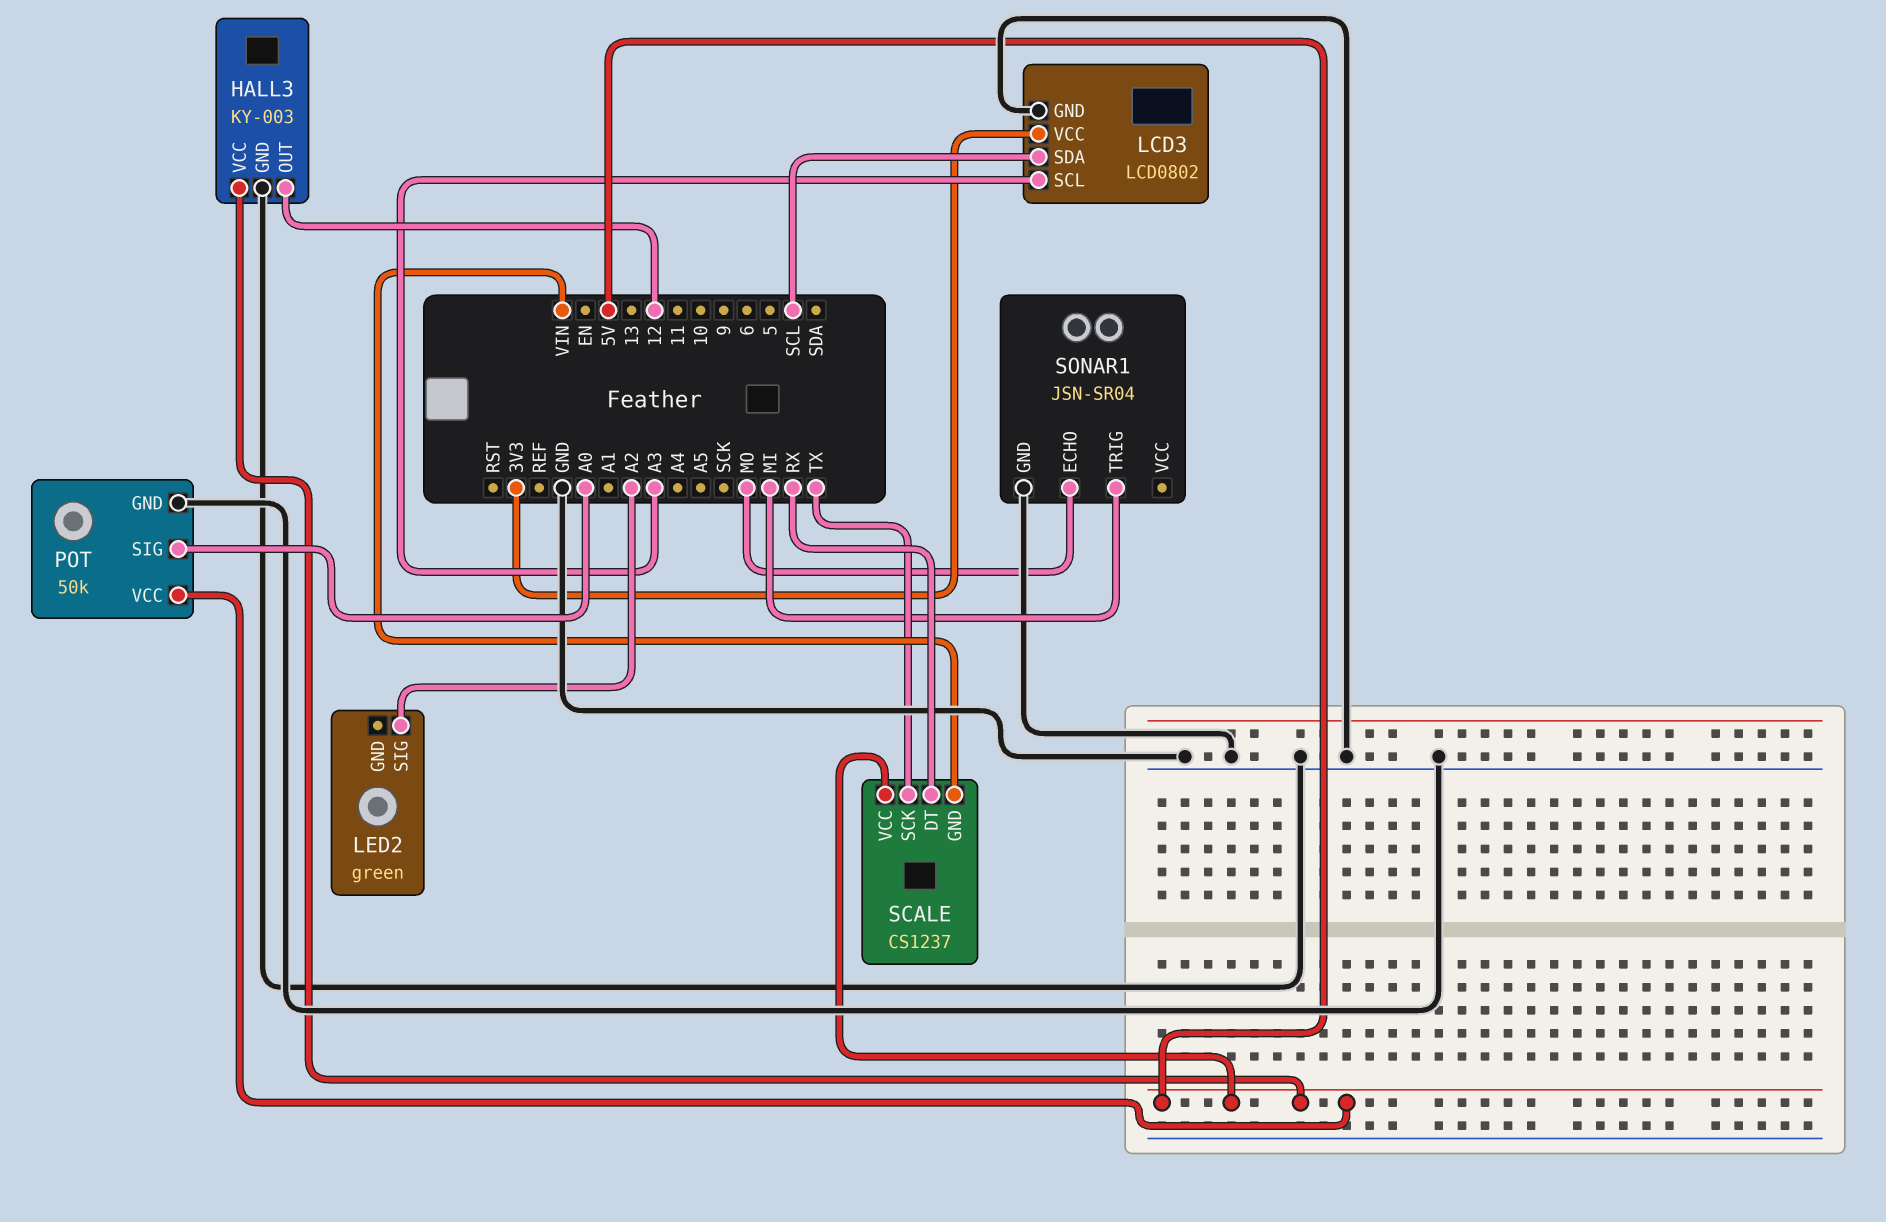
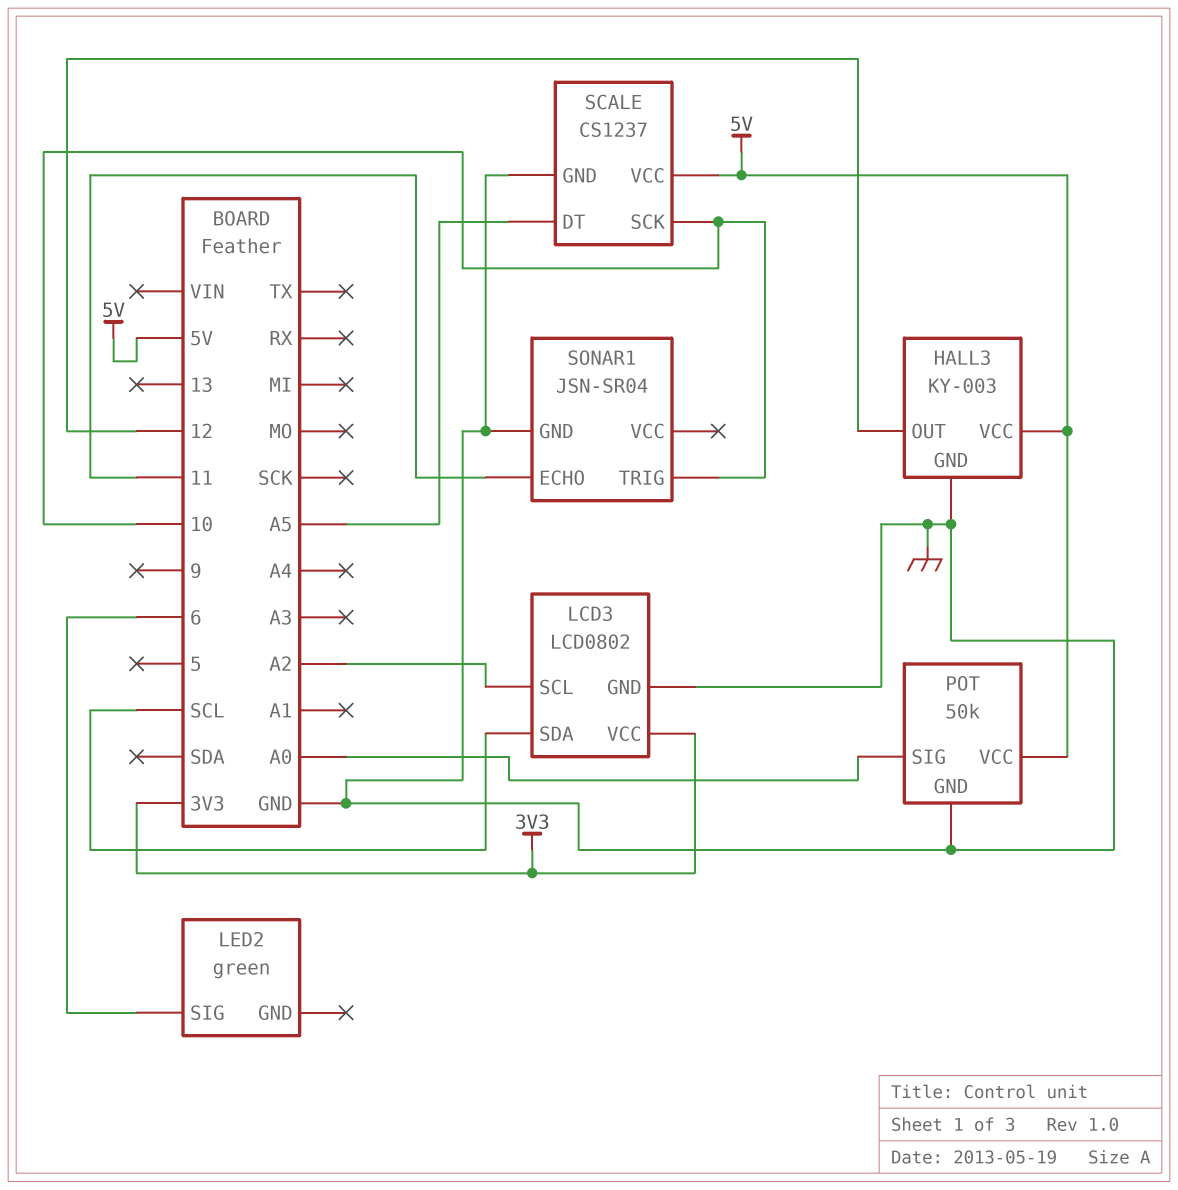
LCD3 pin SCL: A3 -> A2
LED2 pin SIG: A2 -> 6
SCALE pin DT: RX -> A5
SCALE pin GND: VIN -> GND
SCALE pin SCK: TX -> 10
SONAR1 pin ECHO: MO -> 11
SONAR1 pin TRIG: MI -> 10

